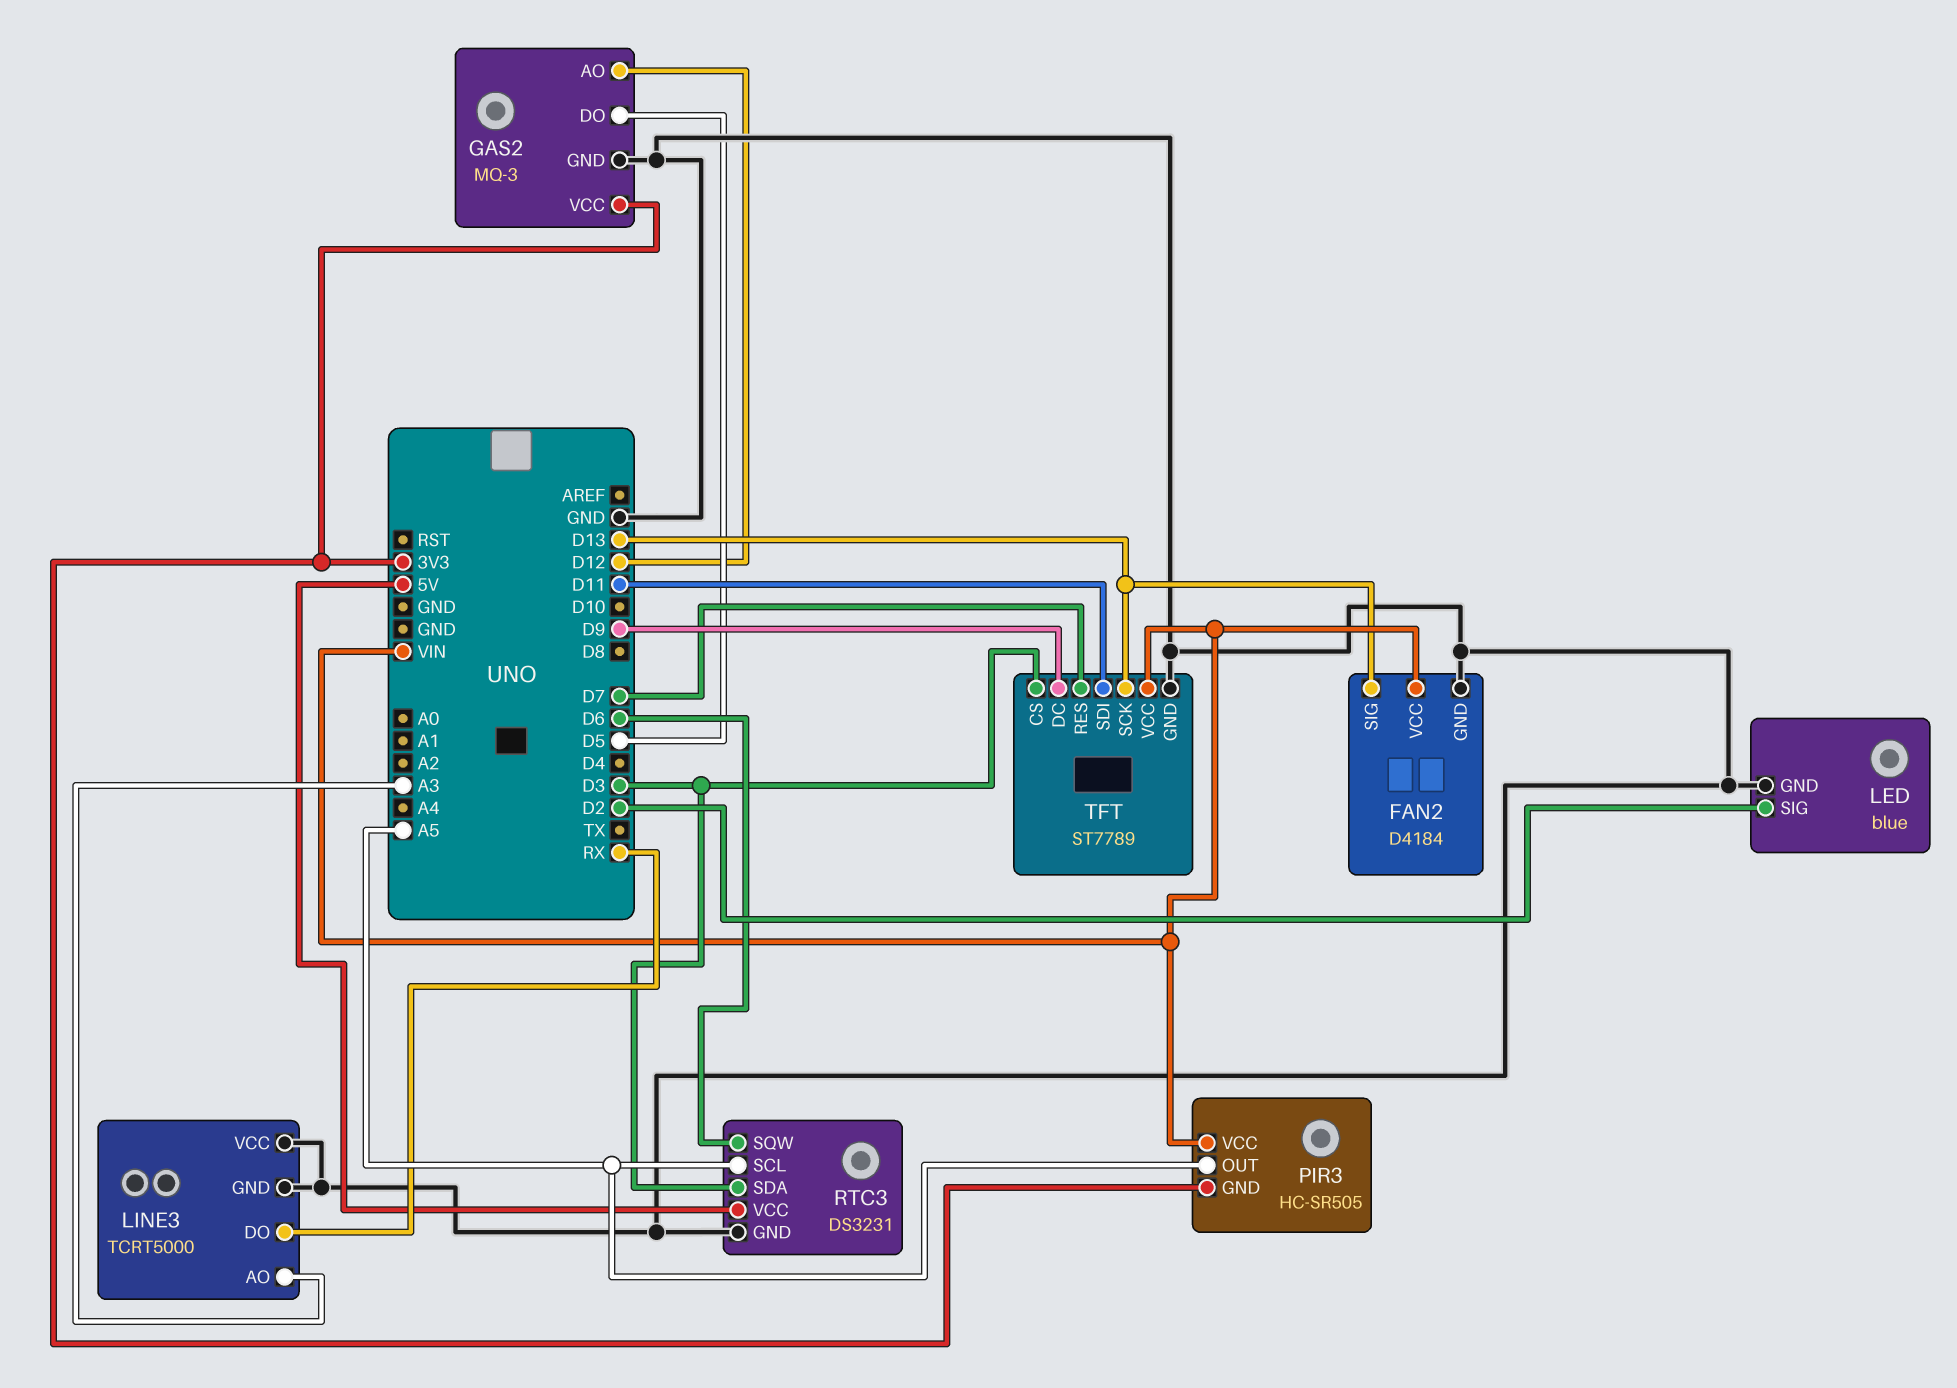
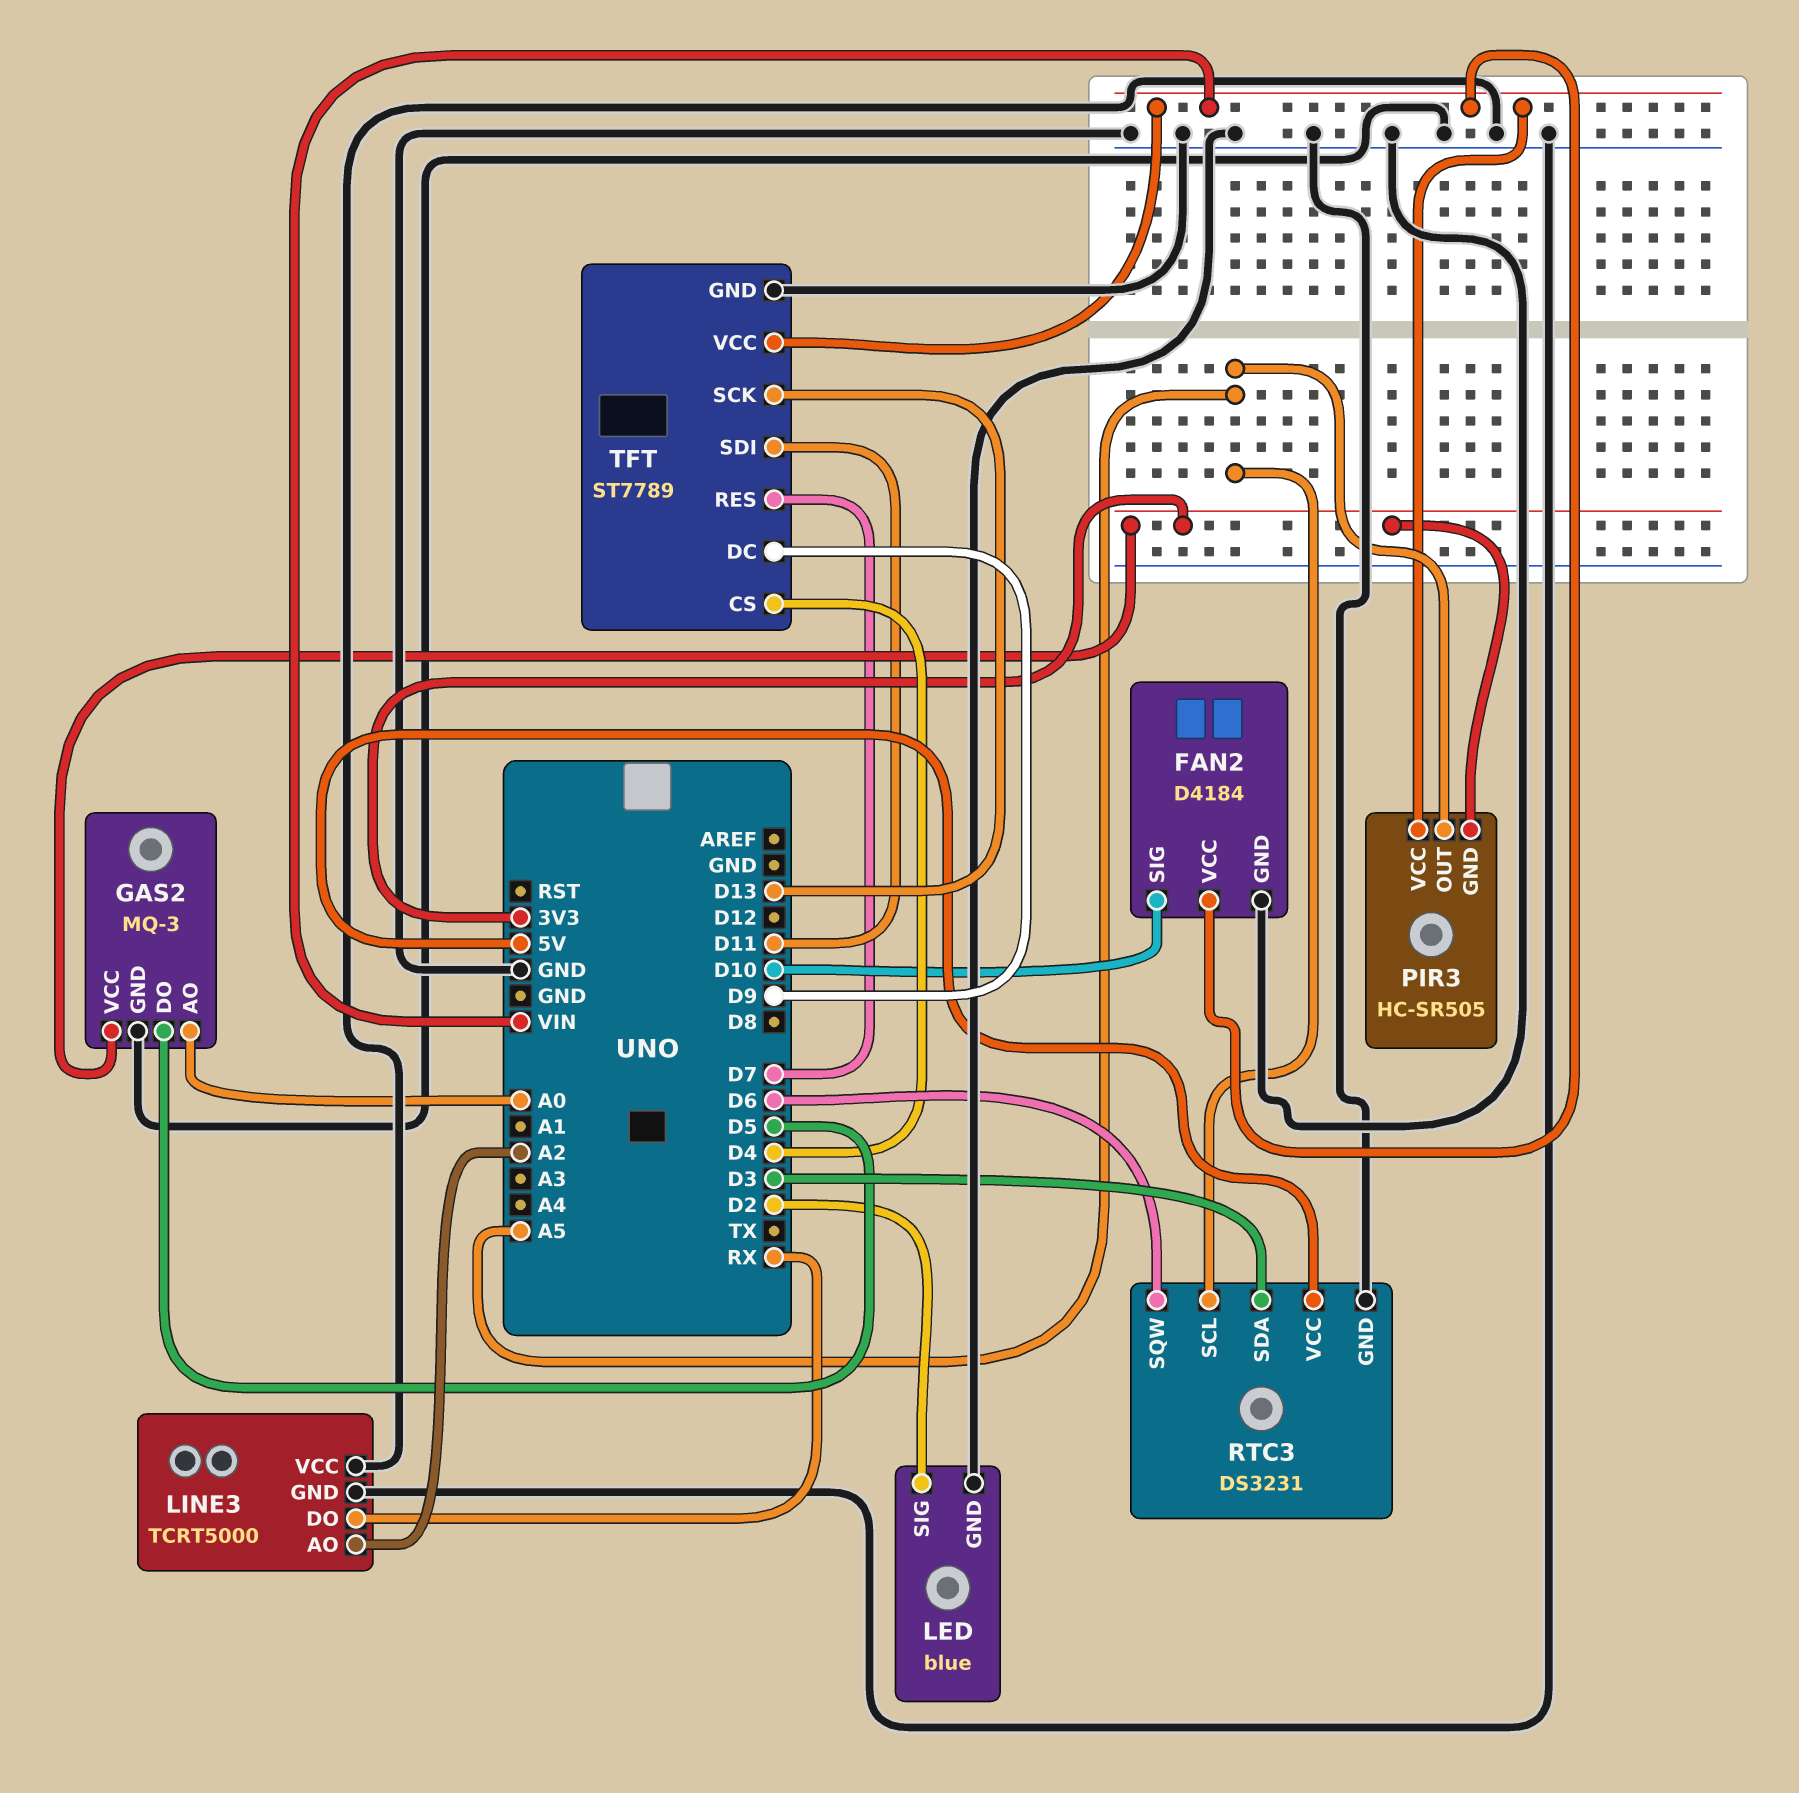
FAN2 pin SIG: D13 -> D10
GAS2 pin AO: D12 -> A0
LINE3 pin AO: A3 -> A2
TFT pin CS: D3 -> D4

